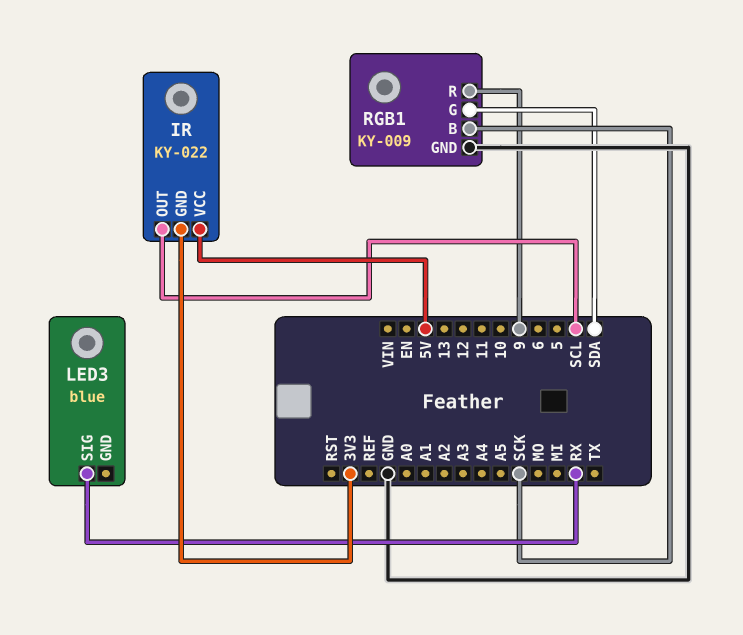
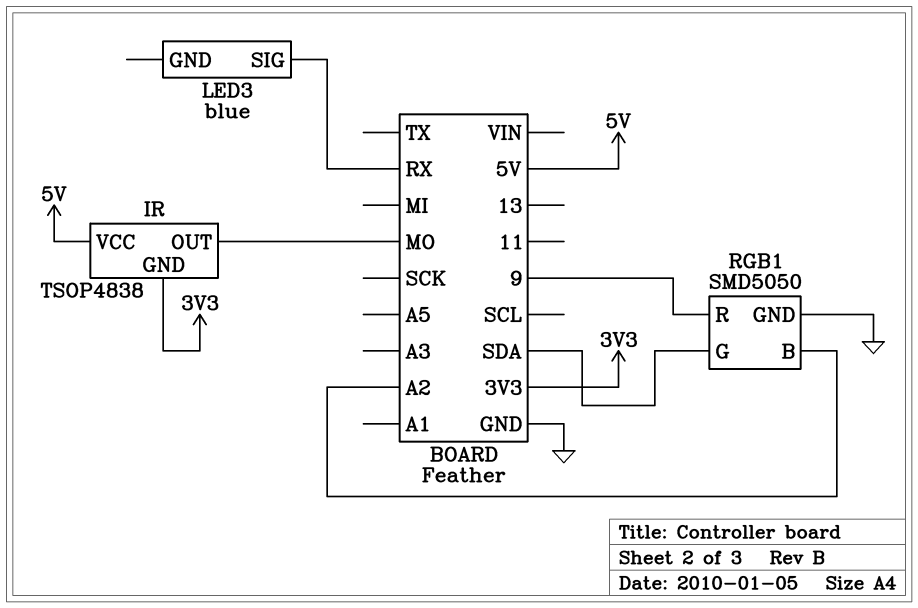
IR: KY-022 -> TSOP4838
IR pin OUT: SCL -> MO
RGB1: KY-009 -> SMD5050
RGB1 pin B: SCK -> A2

